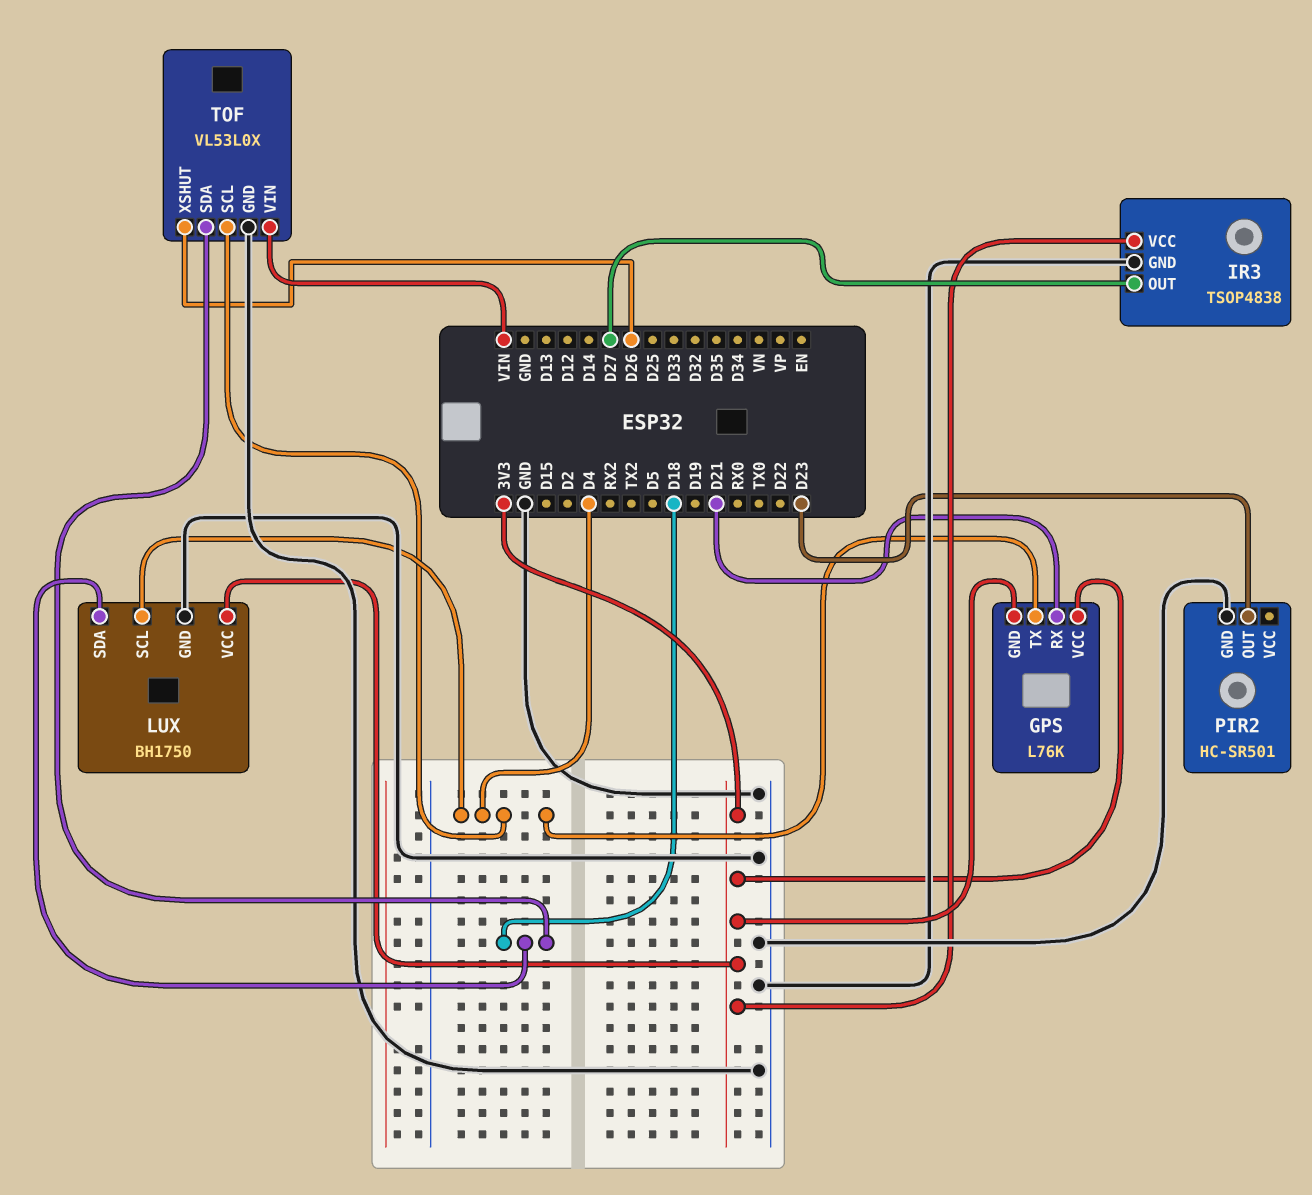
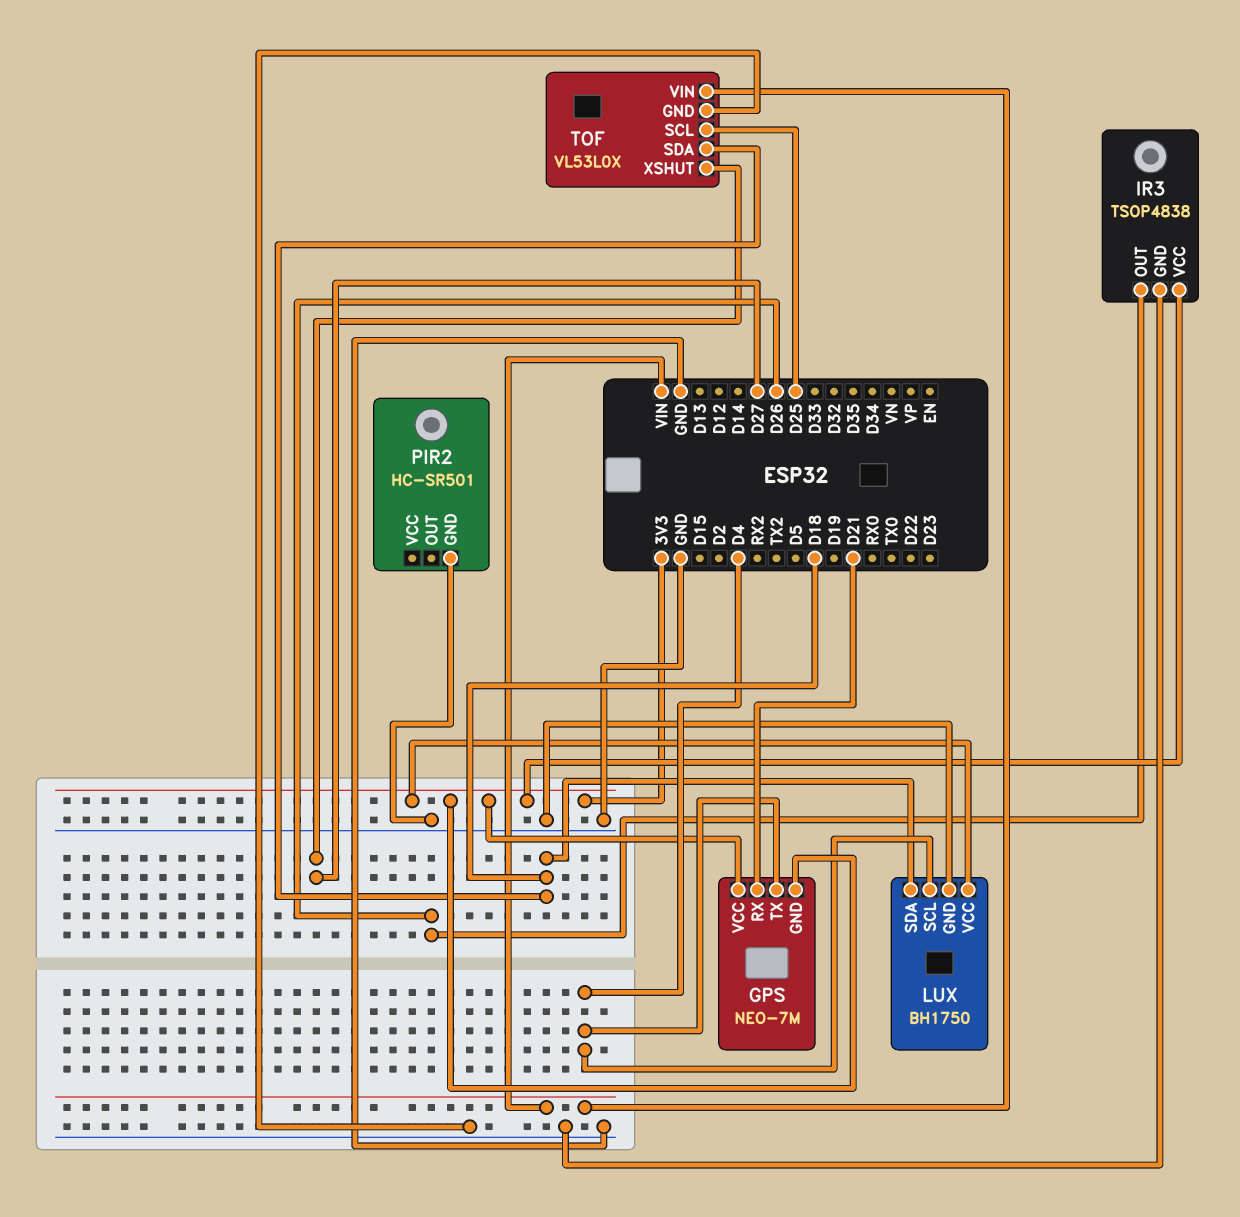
GPS: L76K -> NEO-7M
IR3 pin OUT: D27 -> D26
PIR2 pin OUT: D23 -> none
TOF pin SCL: D4 -> D25
TOF pin XSHUT: D26 -> D27

